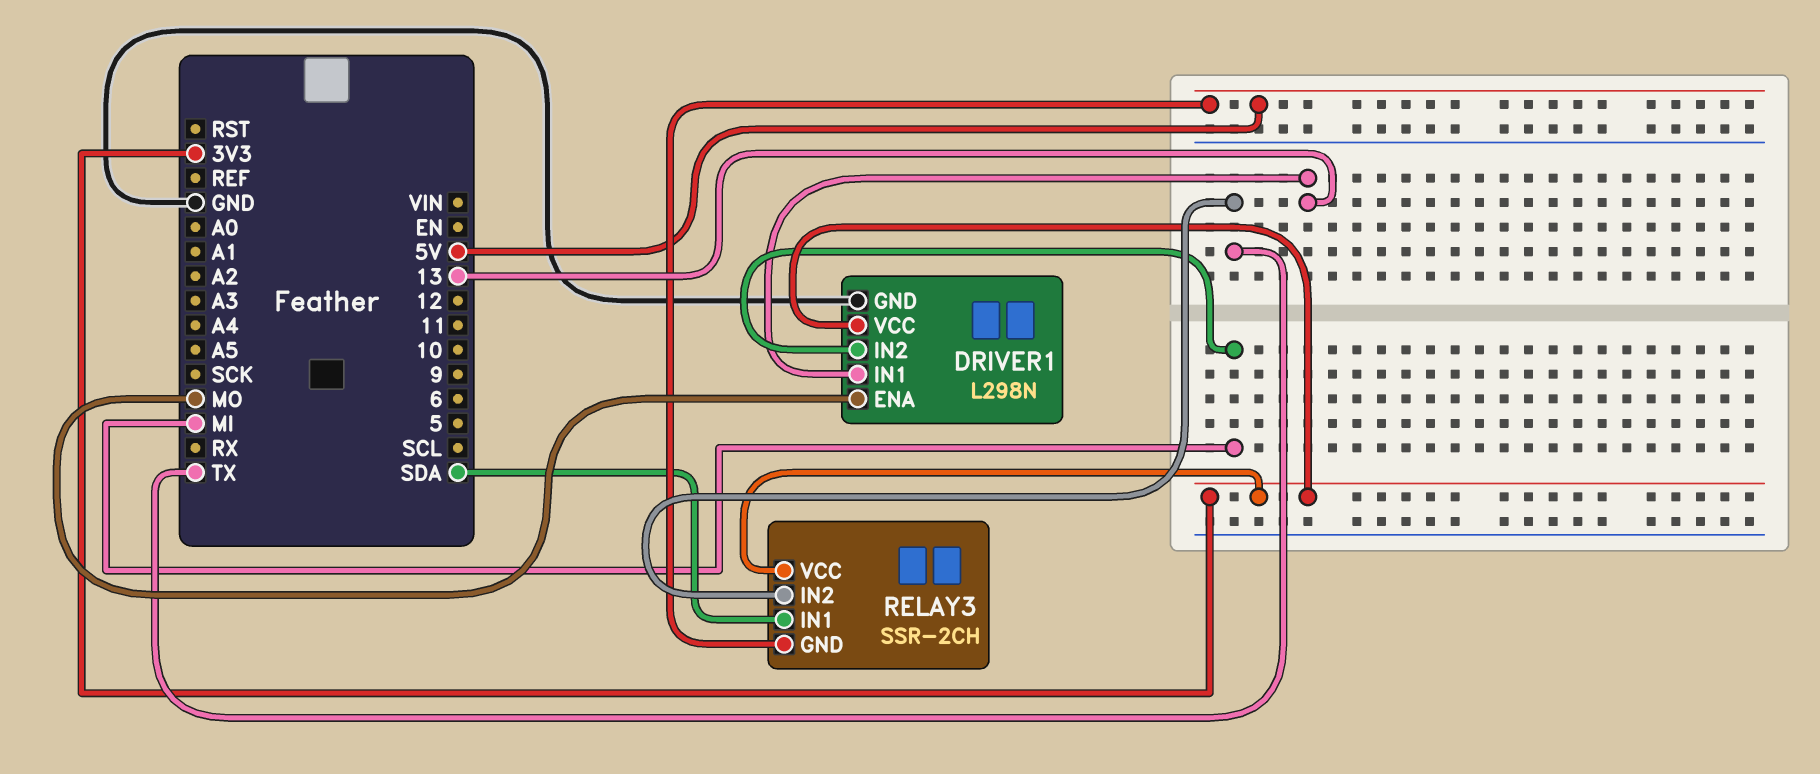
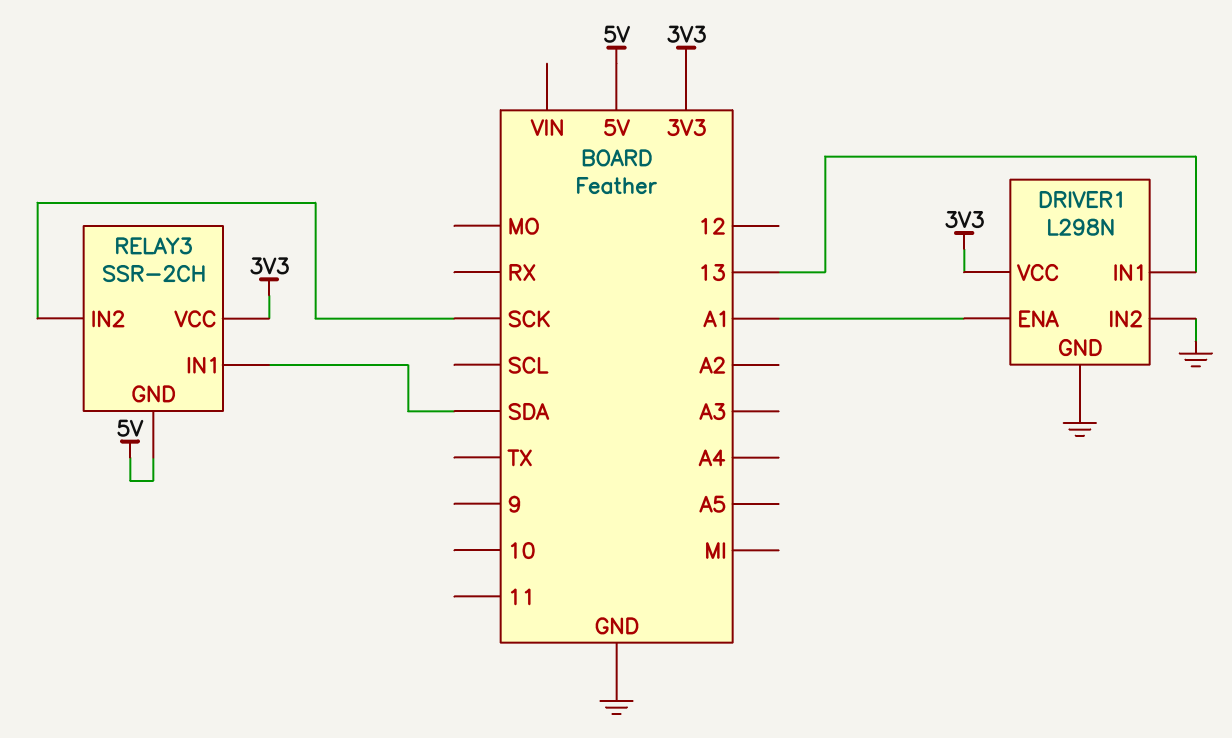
DRIVER1 pin ENA: MO -> A1
DRIVER1 pin IN2: MI -> GND
RELAY3 pin IN2: TX -> SCK

